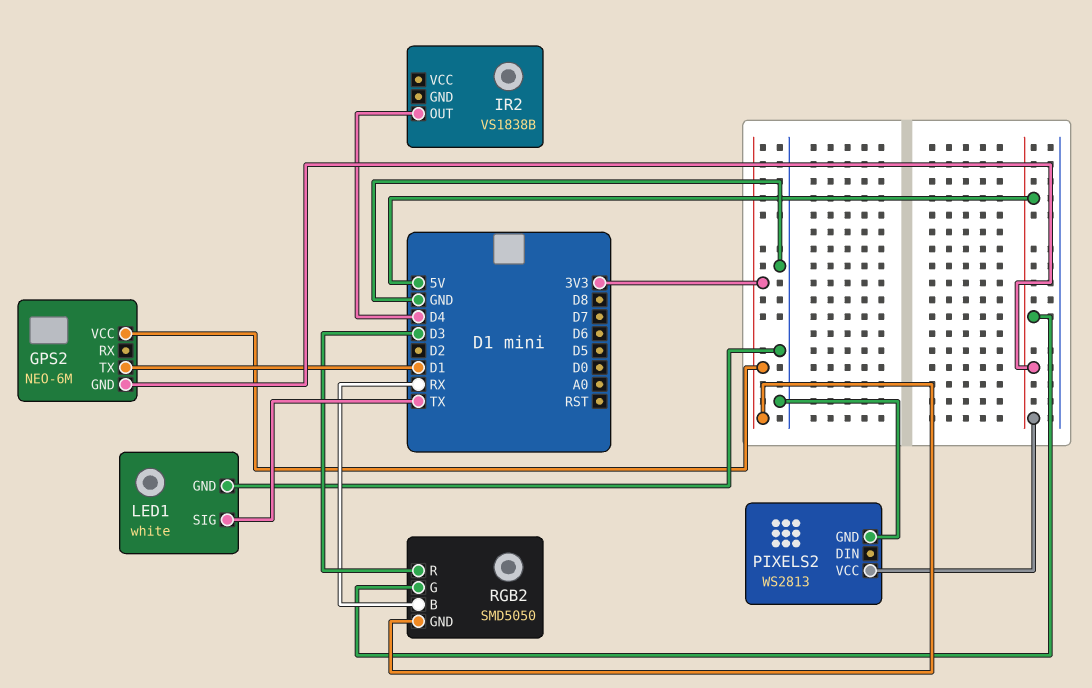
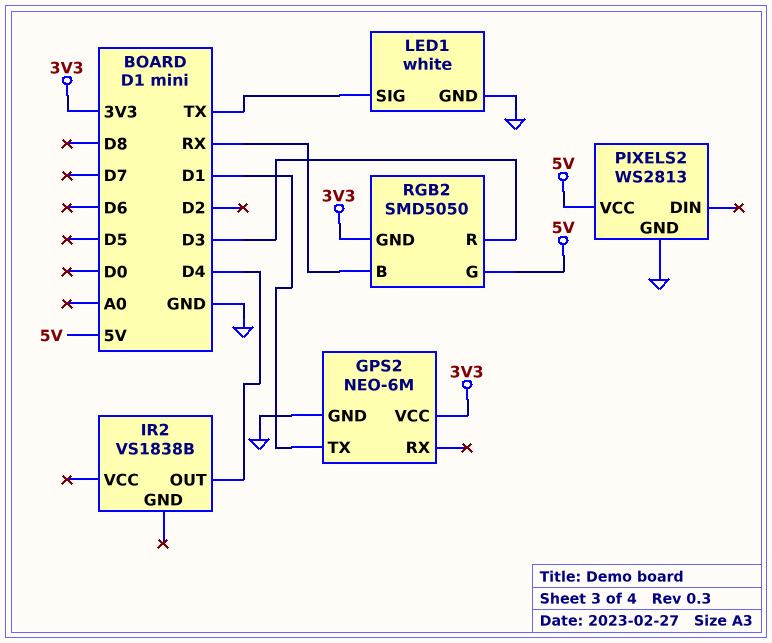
GPS2 pin GND: 5V -> GND

